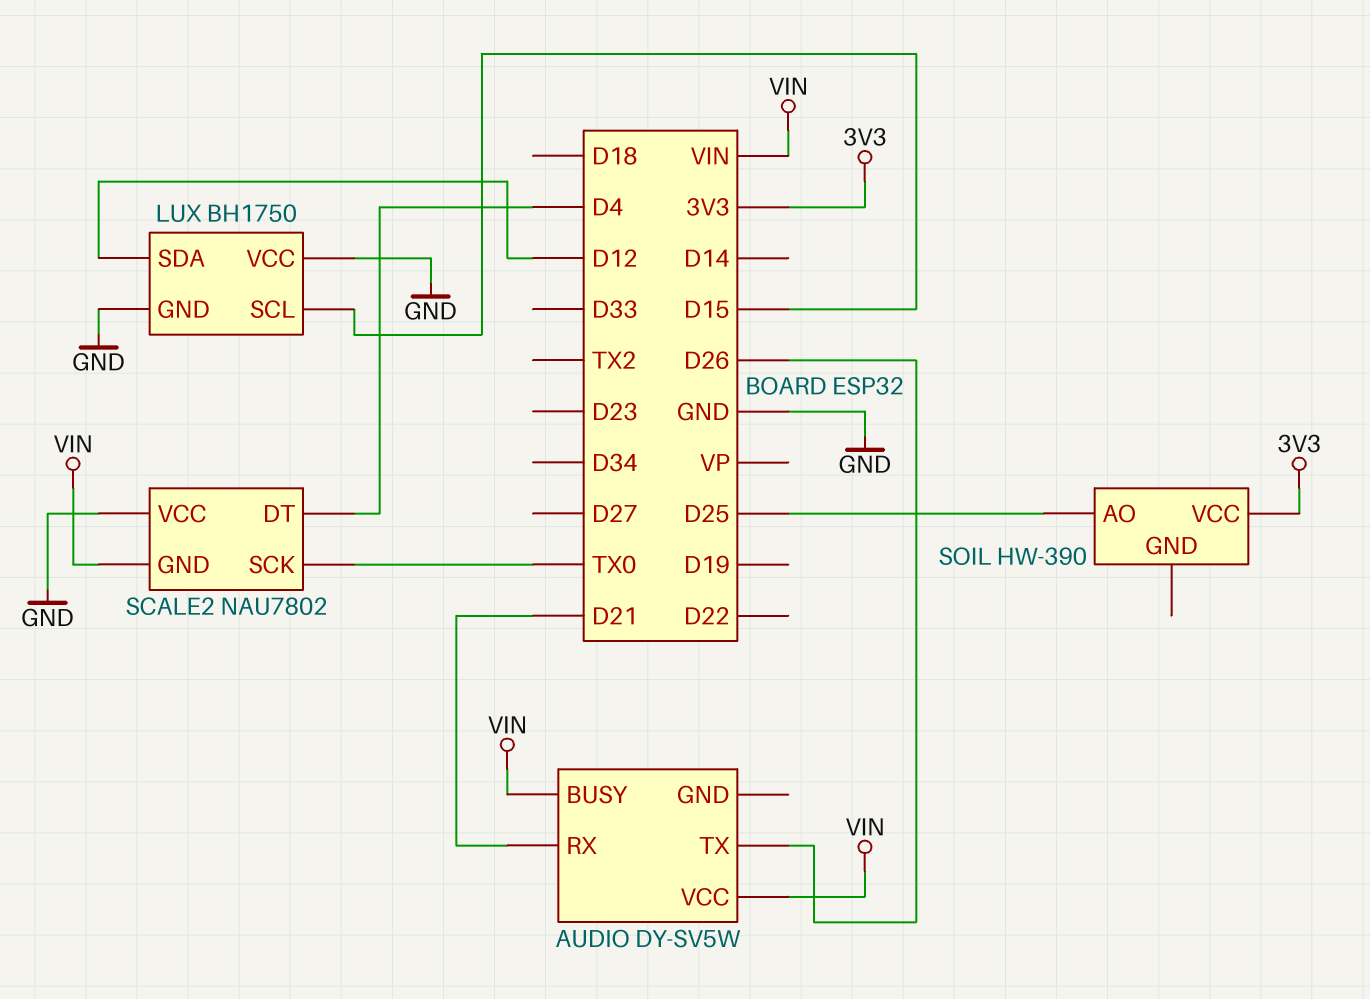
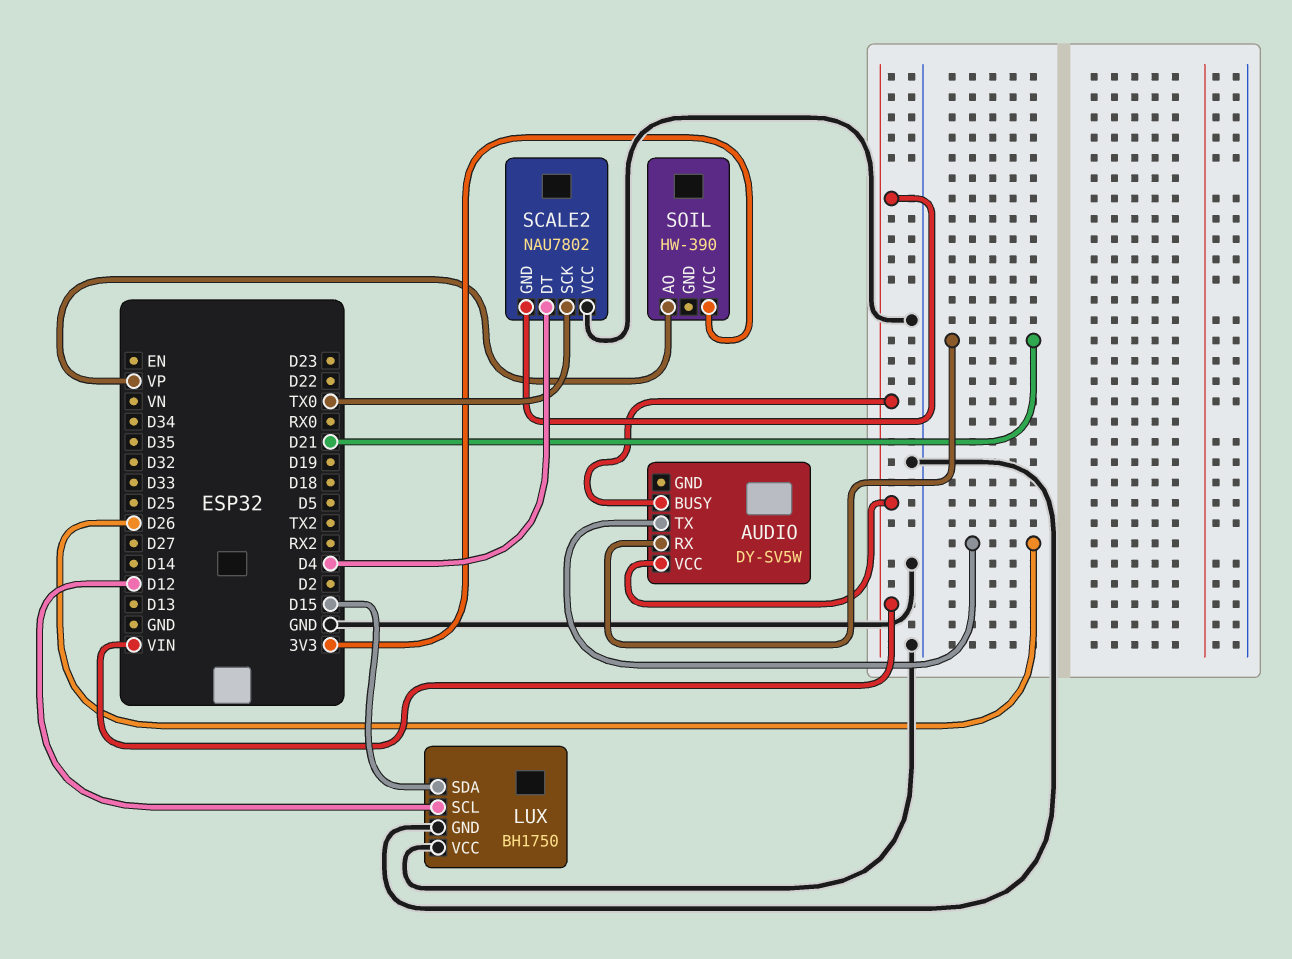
LUX pin SCL: D15 -> D12
LUX pin SDA: D12 -> D15
SOIL pin AO: D25 -> VP

